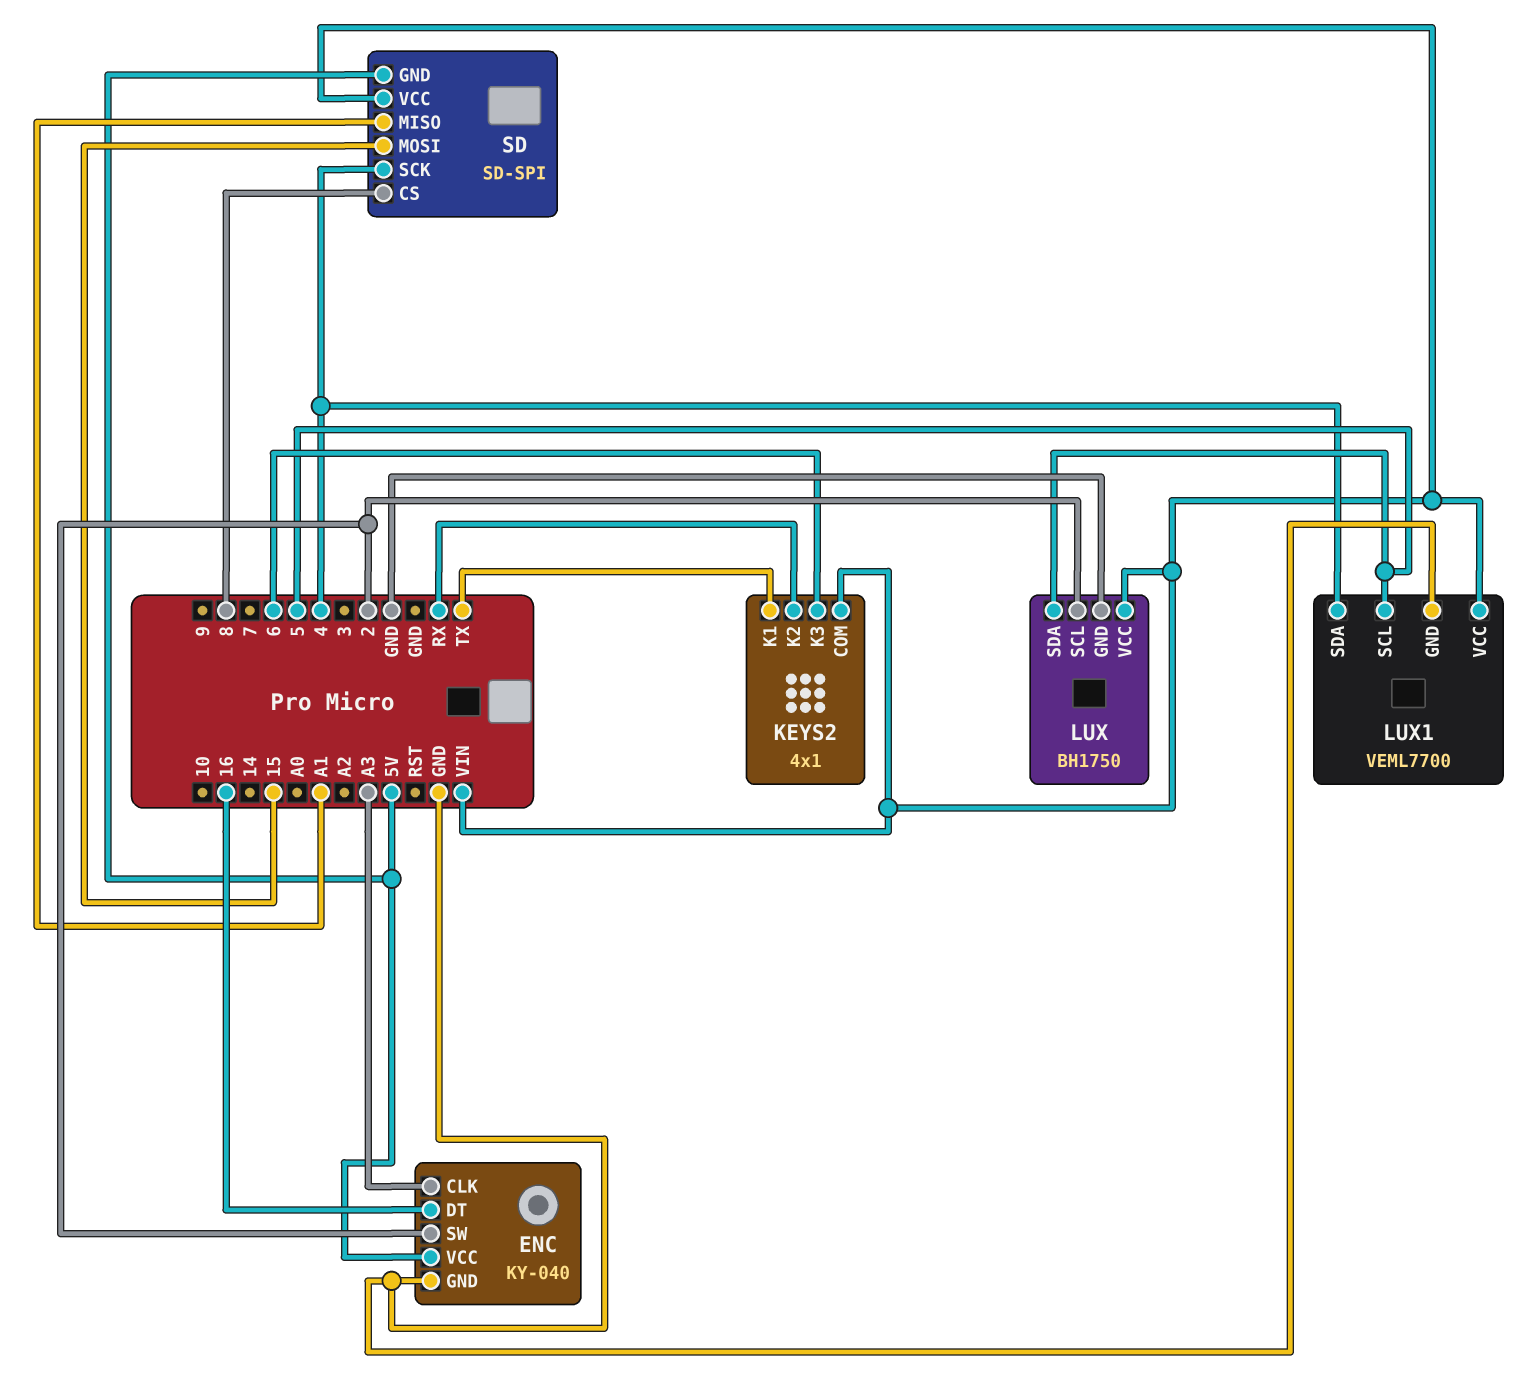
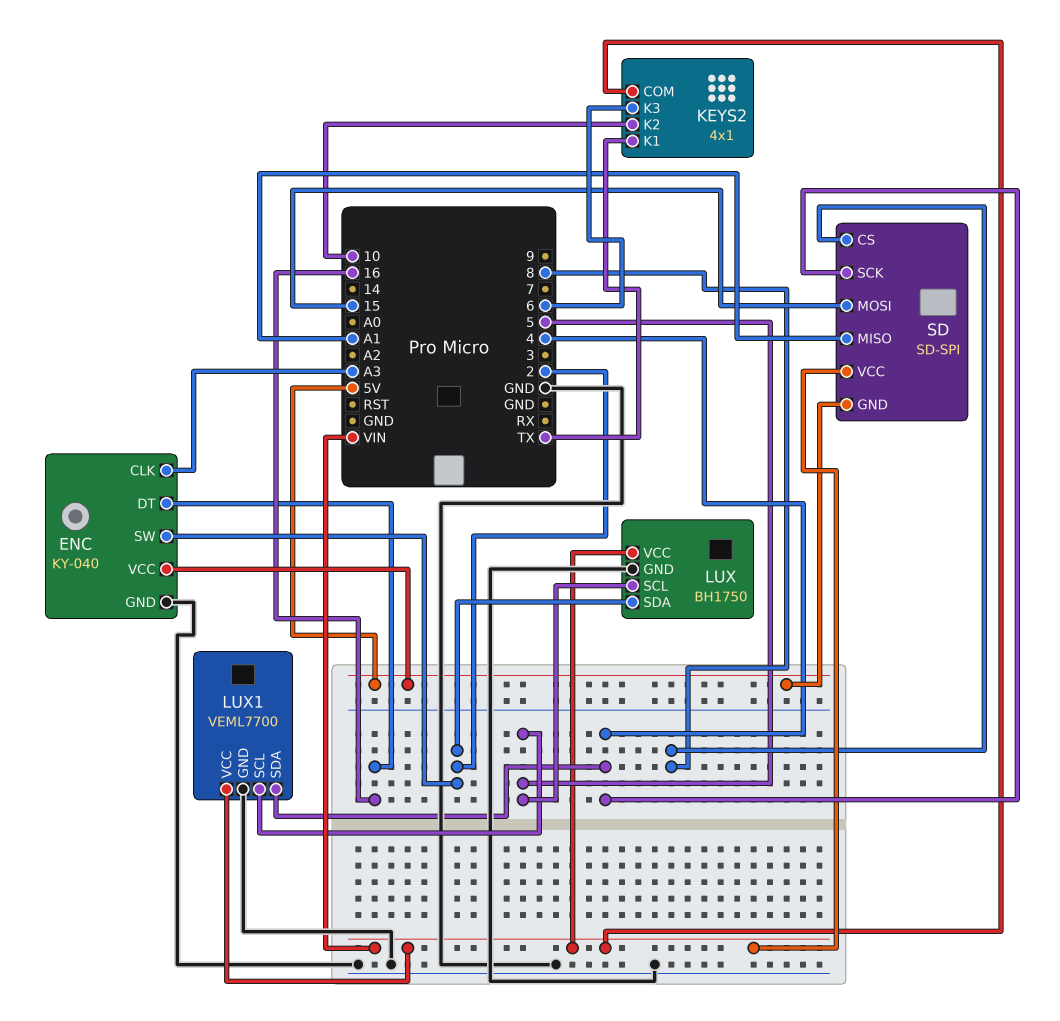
KEYS2 pin K2: RX -> 10
LUX pin SCL: 2 -> 5
LUX pin SDA: 5 -> 2

